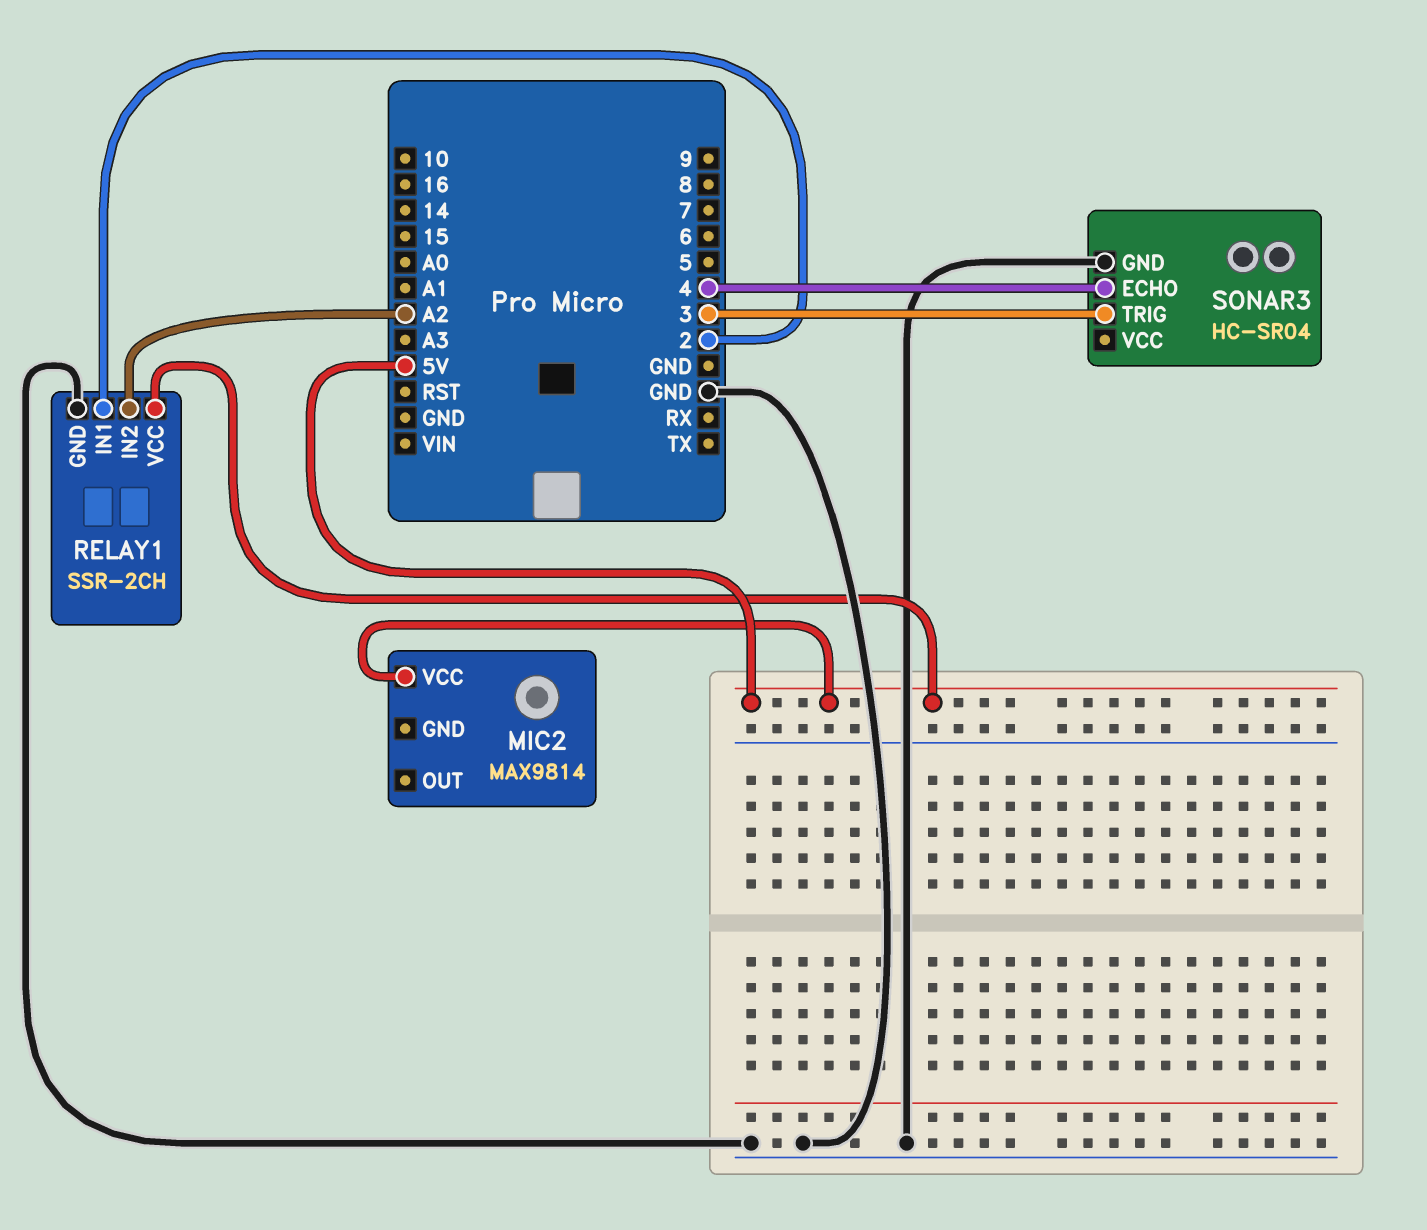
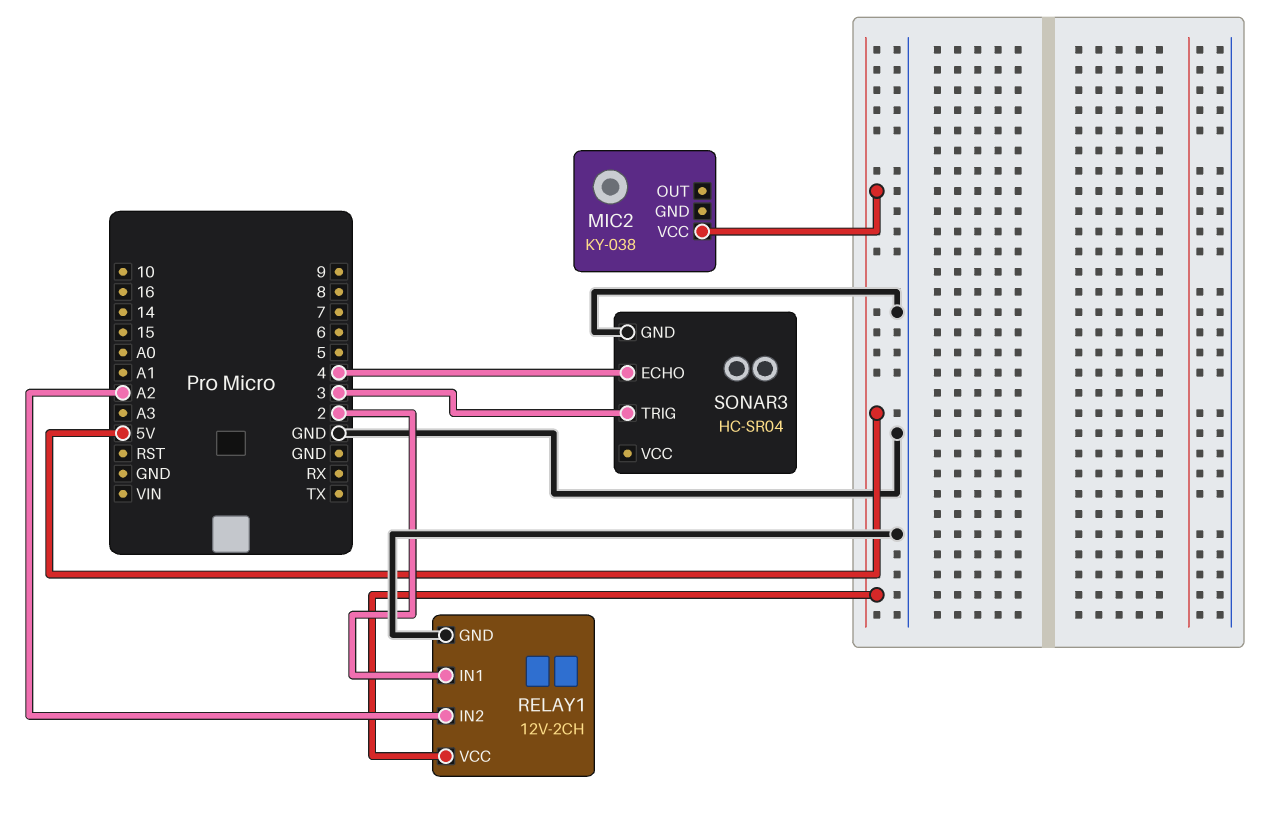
MIC2: MAX9814 -> KY-038
RELAY1: SSR-2CH -> 12V-2CH

